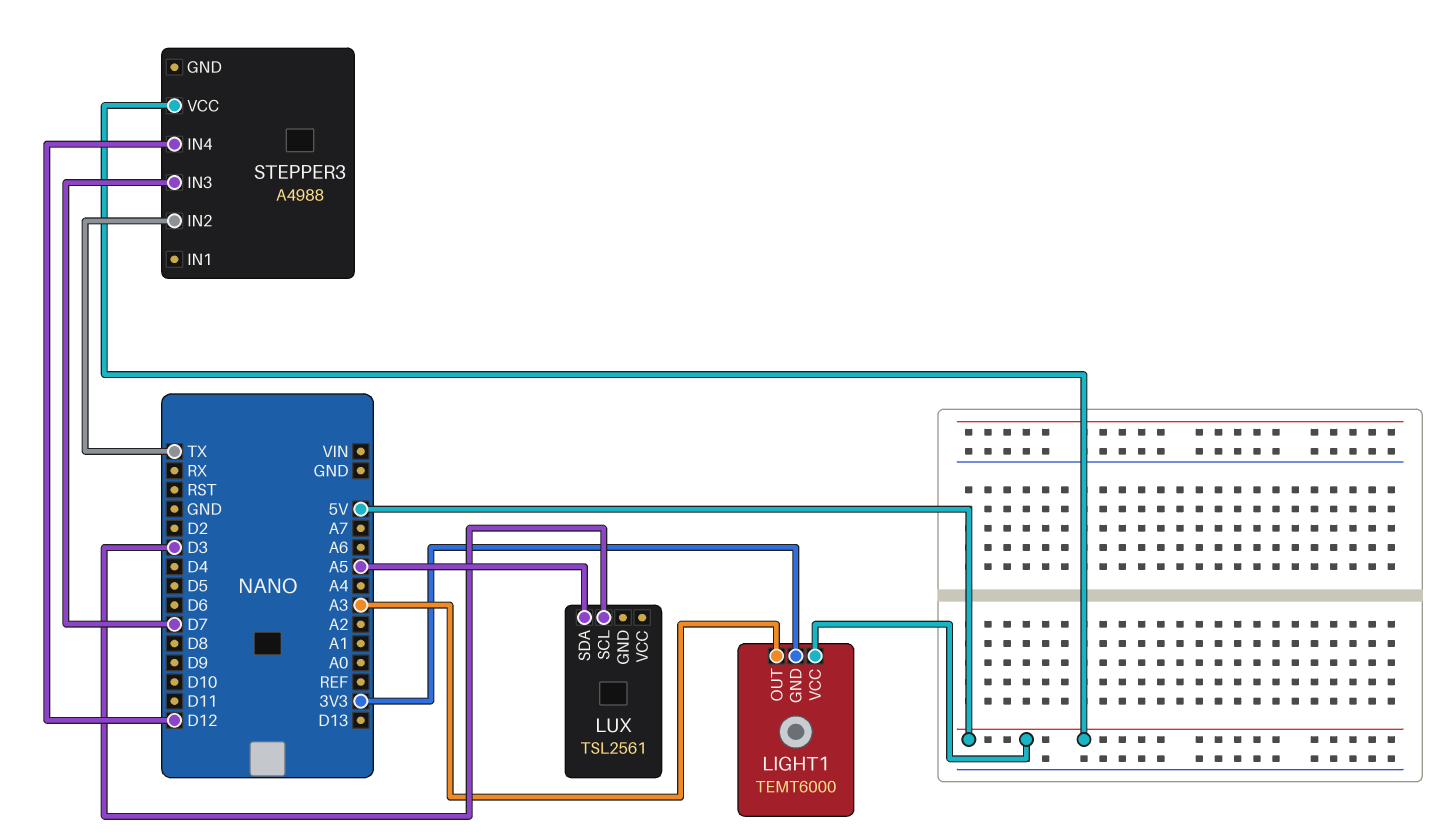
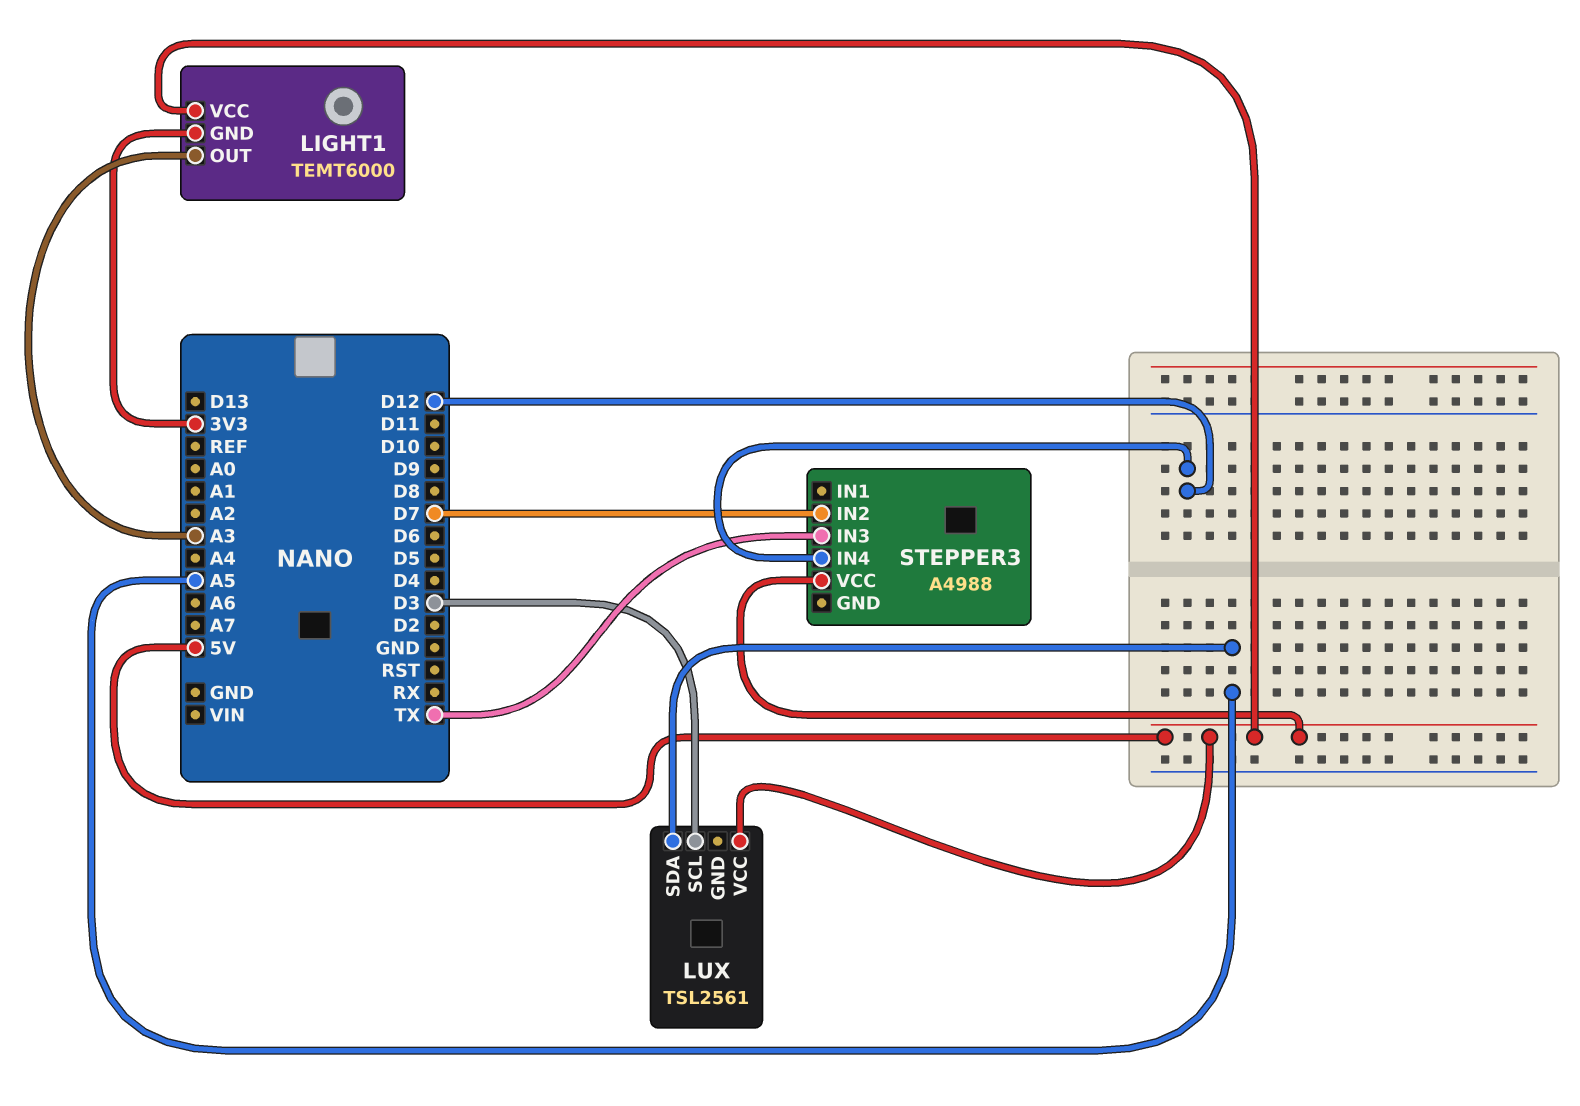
LUX pin VCC: none -> 5V
STEPPER3 pin IN2: TX -> D7
STEPPER3 pin IN3: D7 -> TX

